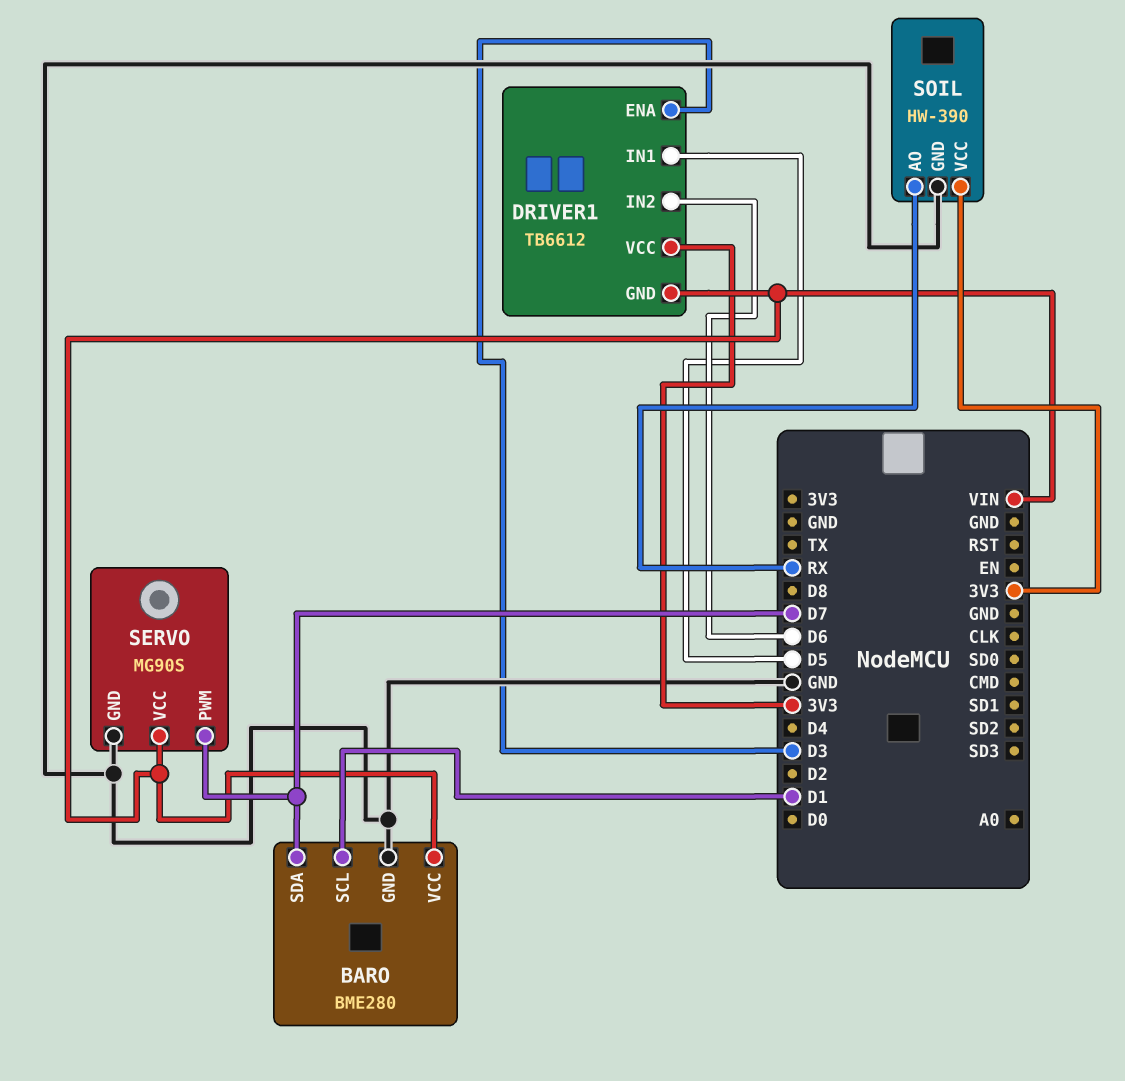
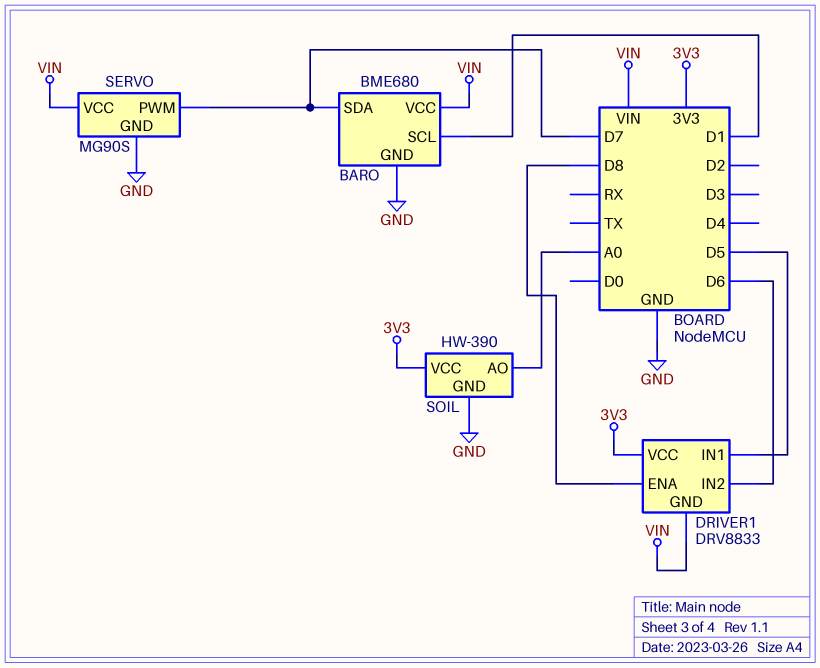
BARO: BME280 -> BME680
DRIVER1: TB6612 -> DRV8833
DRIVER1 pin ENA: D3 -> D8
SOIL pin AO: RX -> A0

